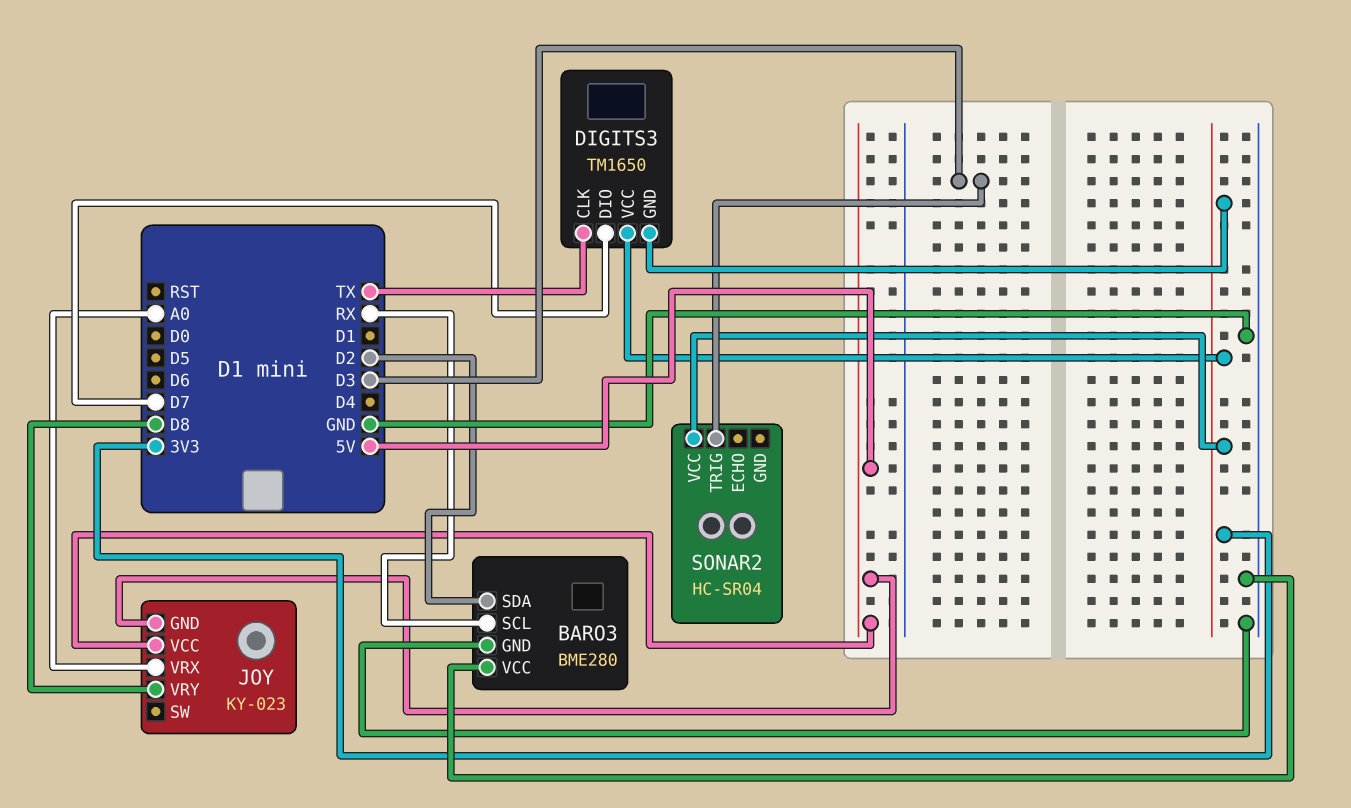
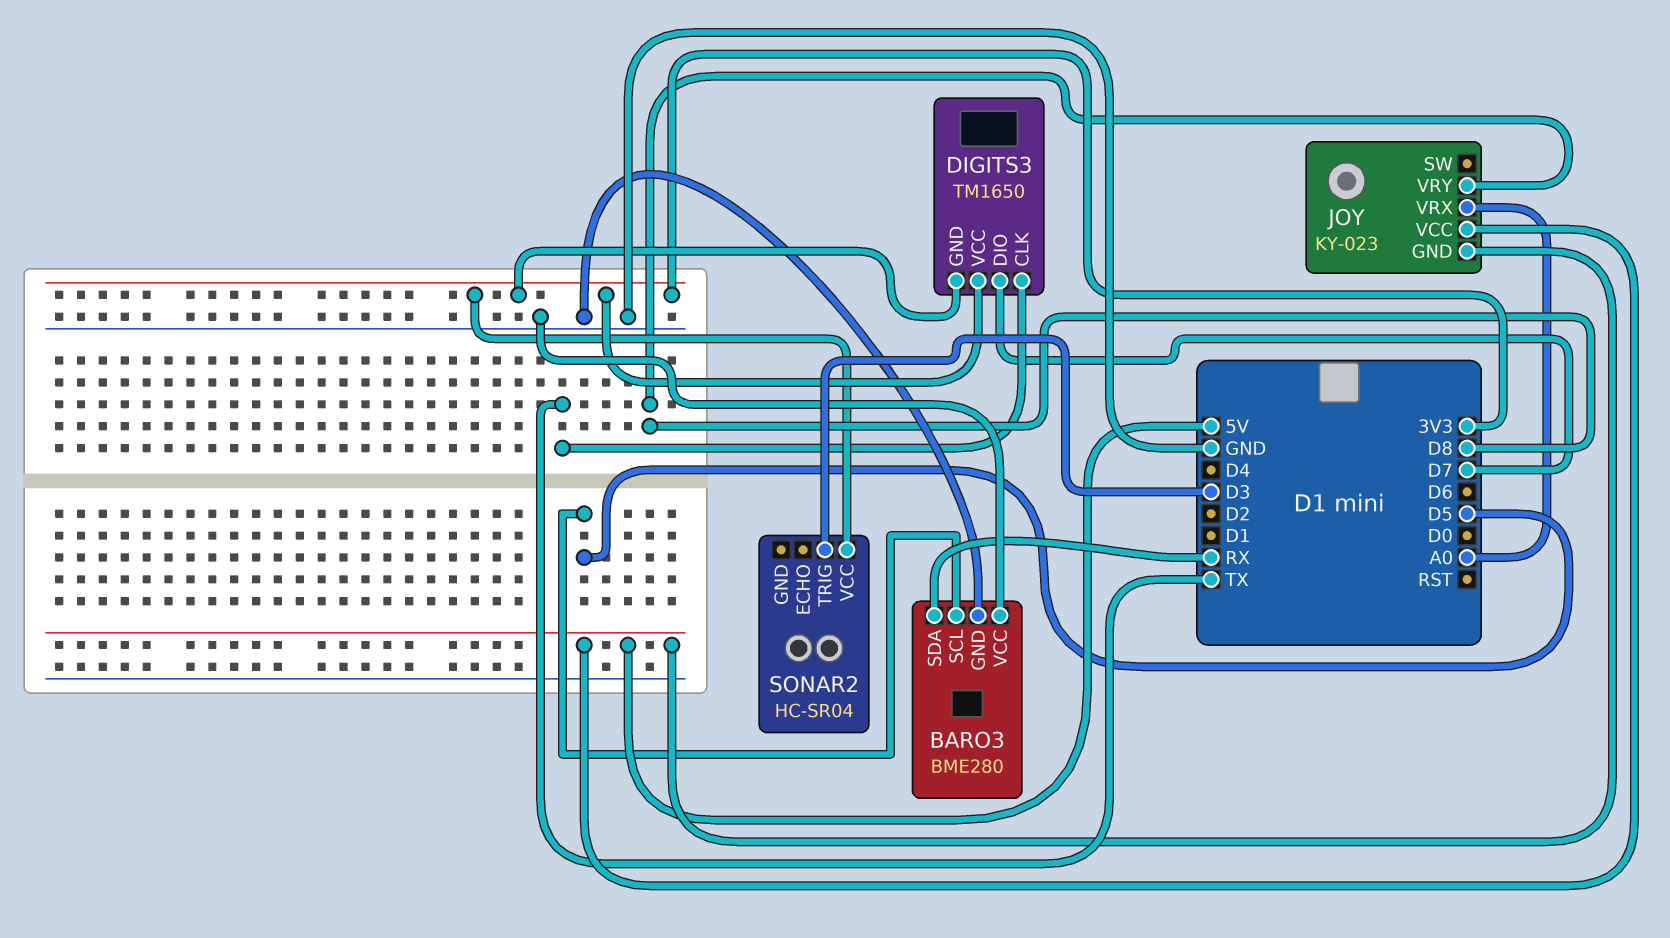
BARO3 pin SCL: RX -> D5
BARO3 pin SDA: D2 -> RX

